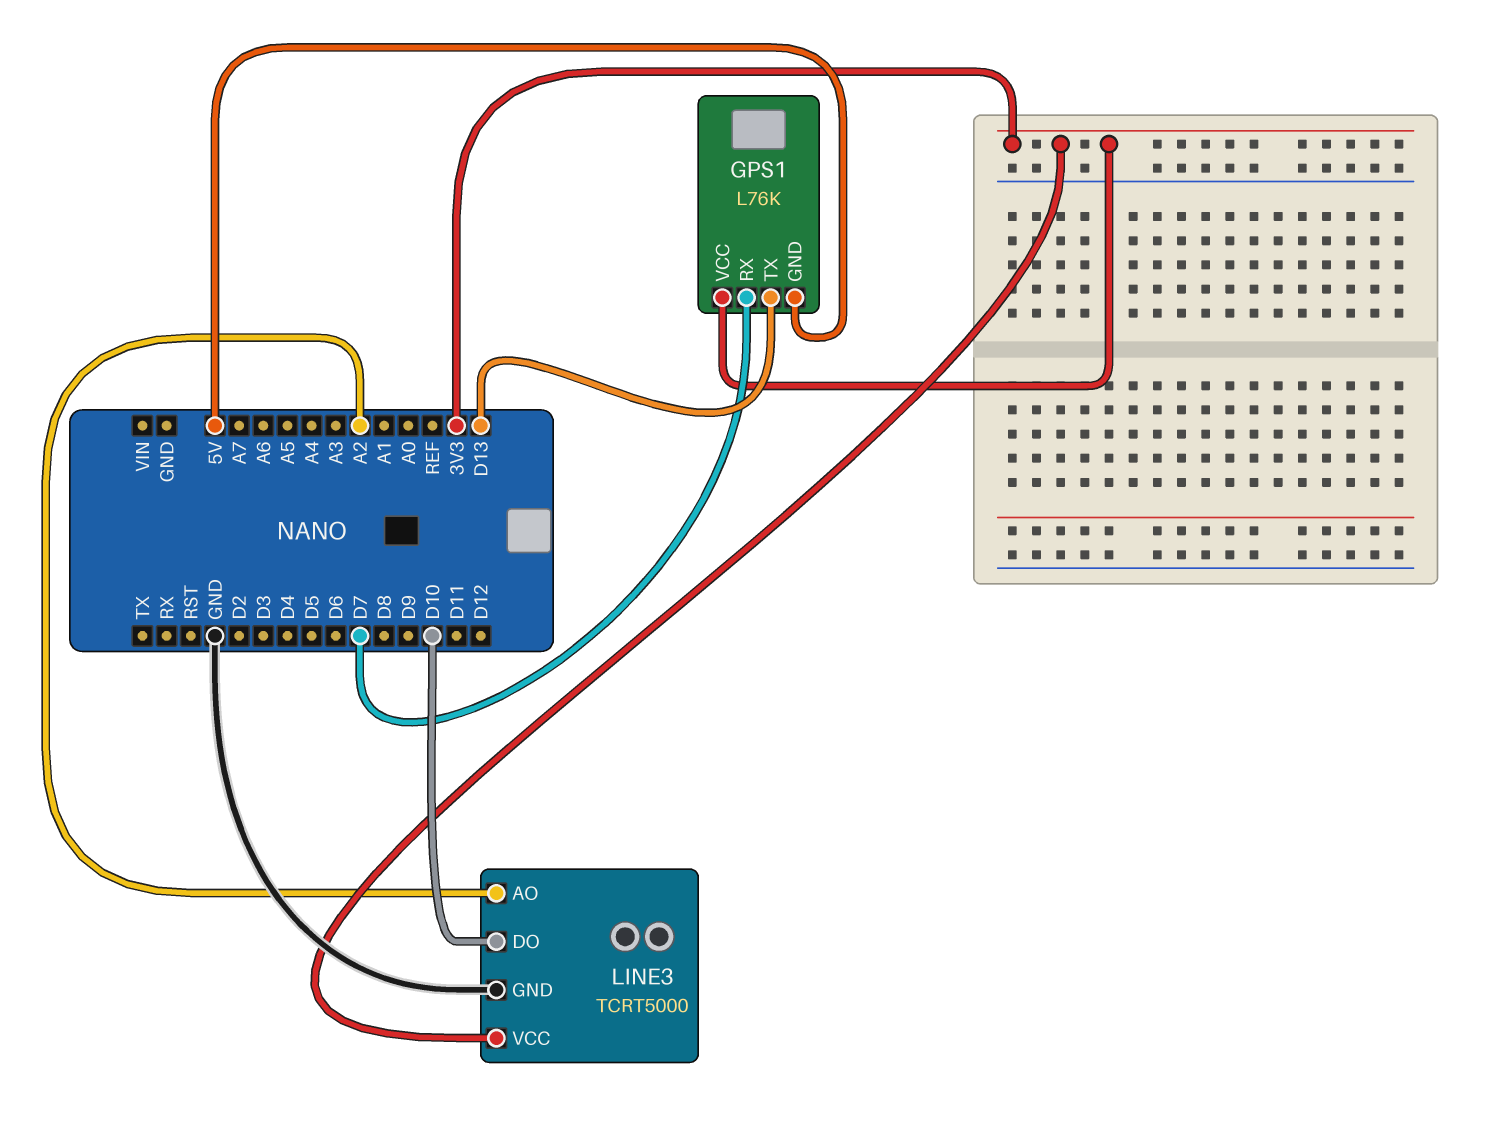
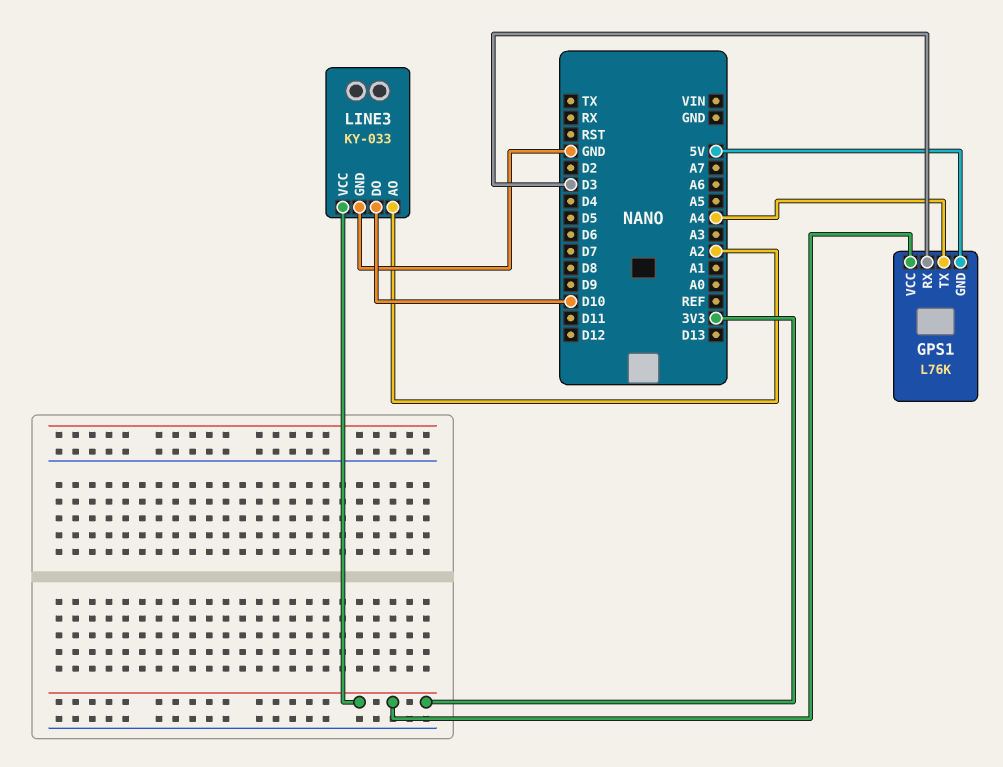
GPS1 pin RX: D7 -> D3
GPS1 pin TX: D13 -> A4
LINE3: TCRT5000 -> KY-033

